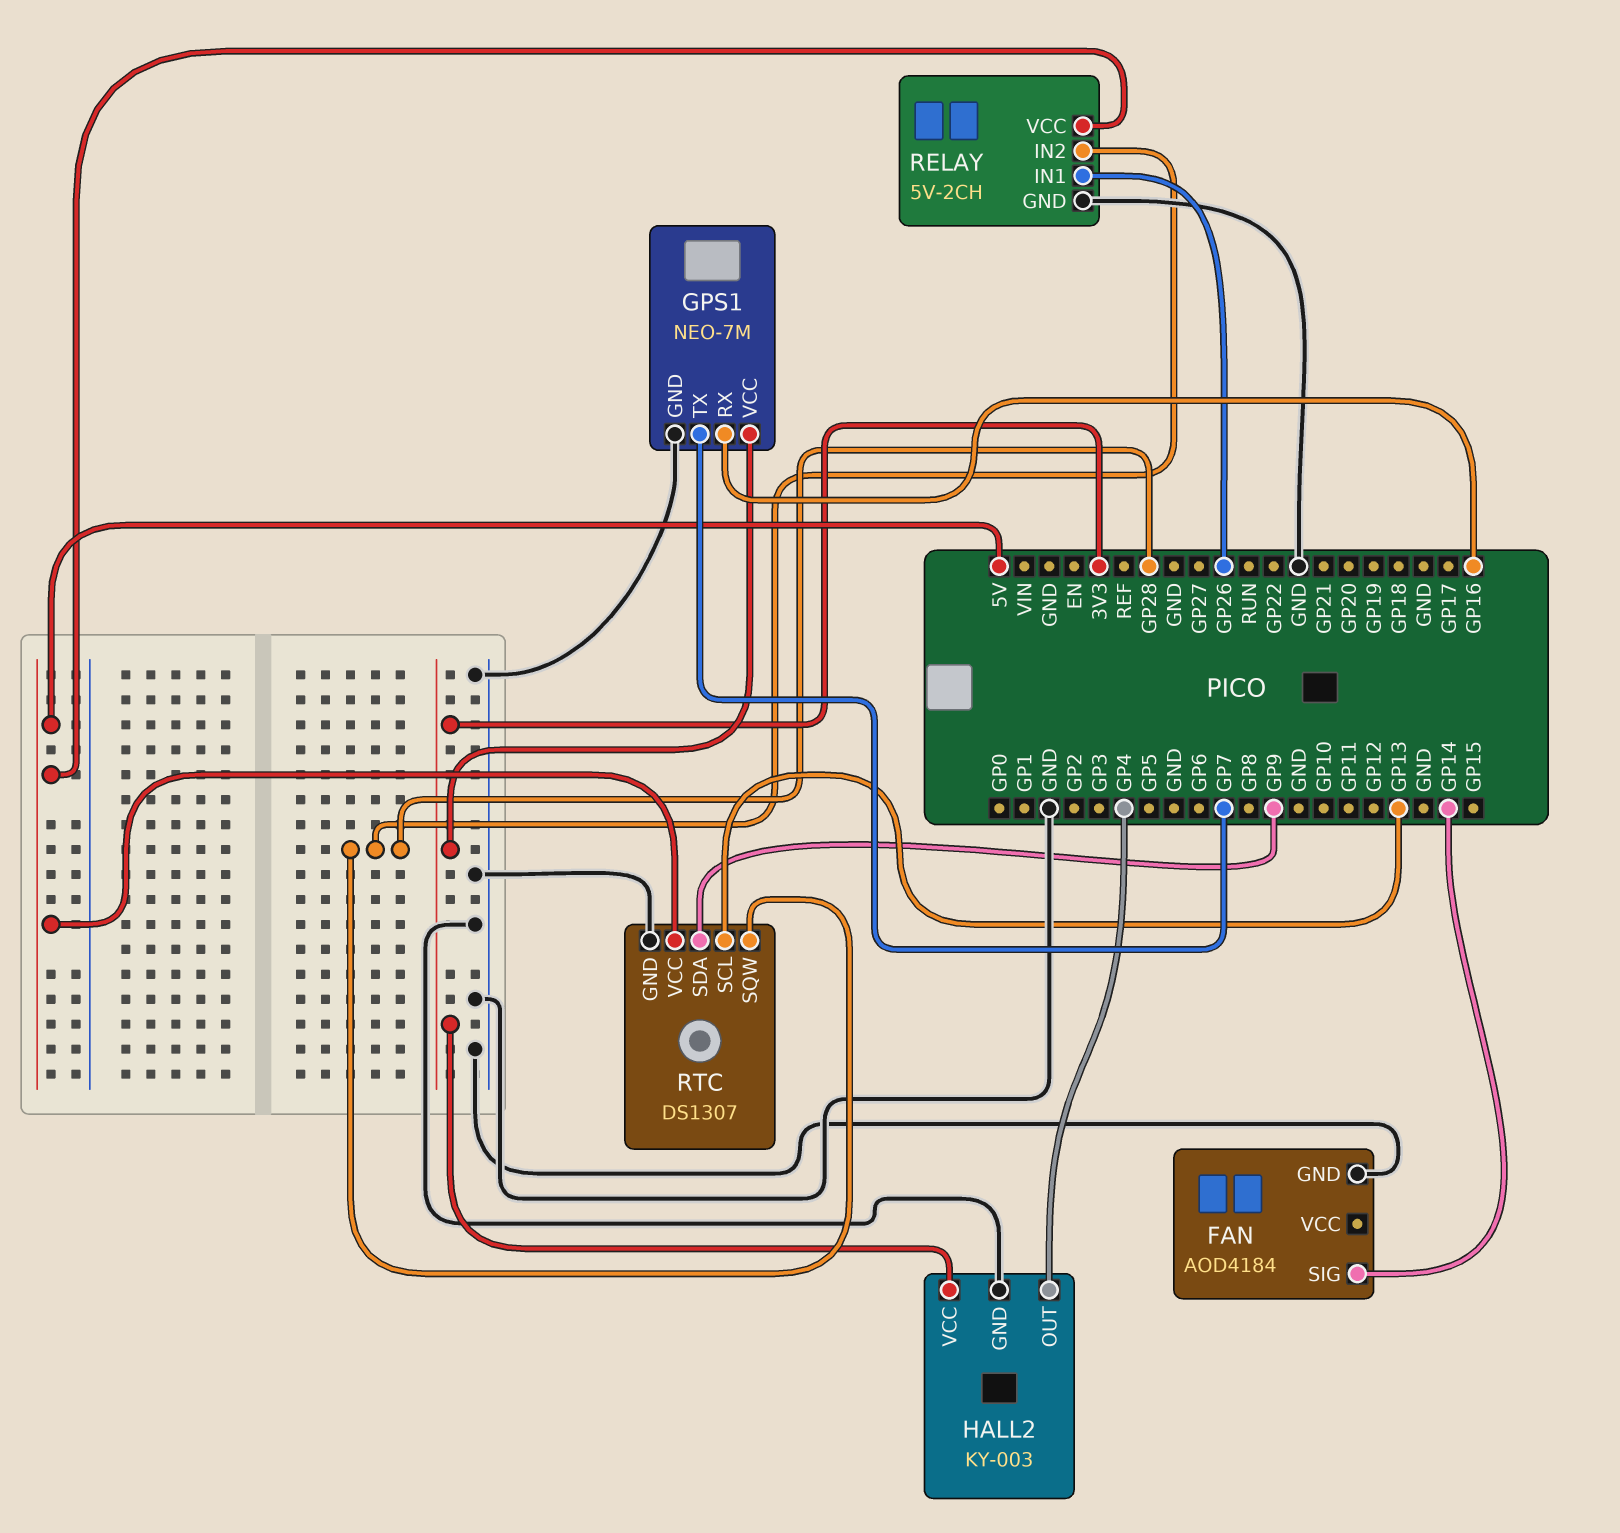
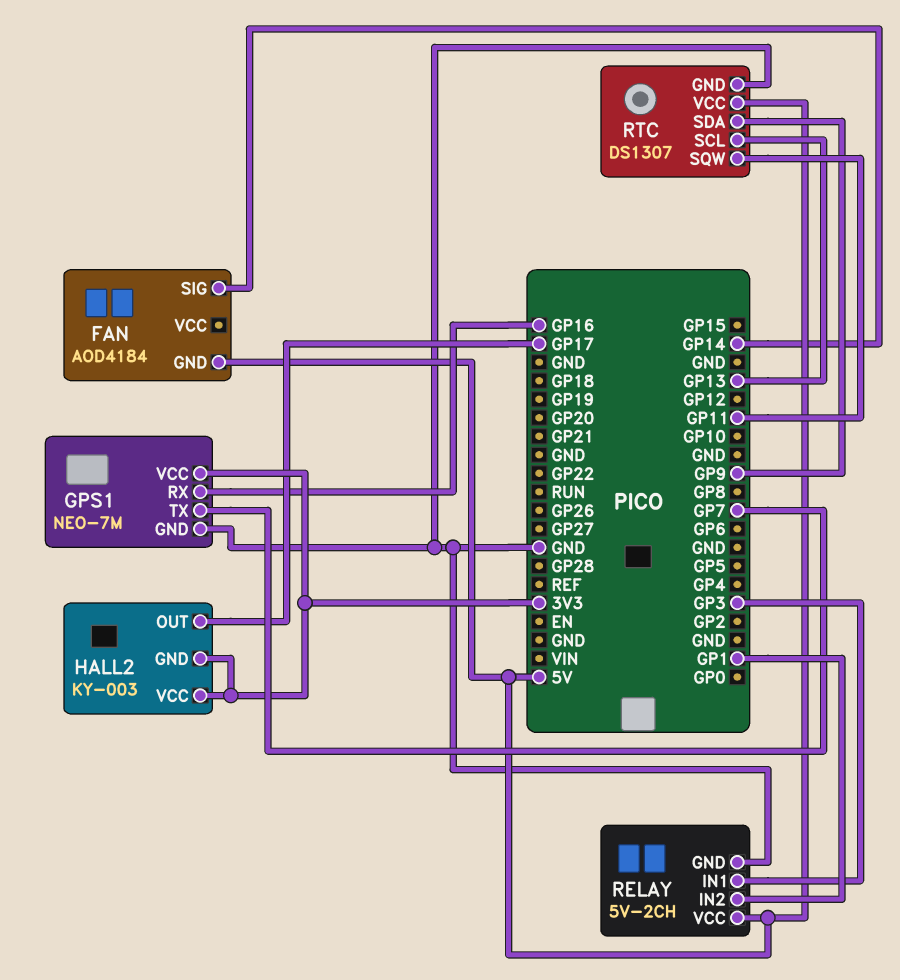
FAN pin GND: GND -> 5V
HALL2 pin GND: GND -> 3V3
HALL2 pin OUT: GP4 -> GP17
RELAY pin IN1: GP26 -> GP3
RELAY pin IN2: GP28 -> GP1
RTC pin SQW: GP28 -> GP11

